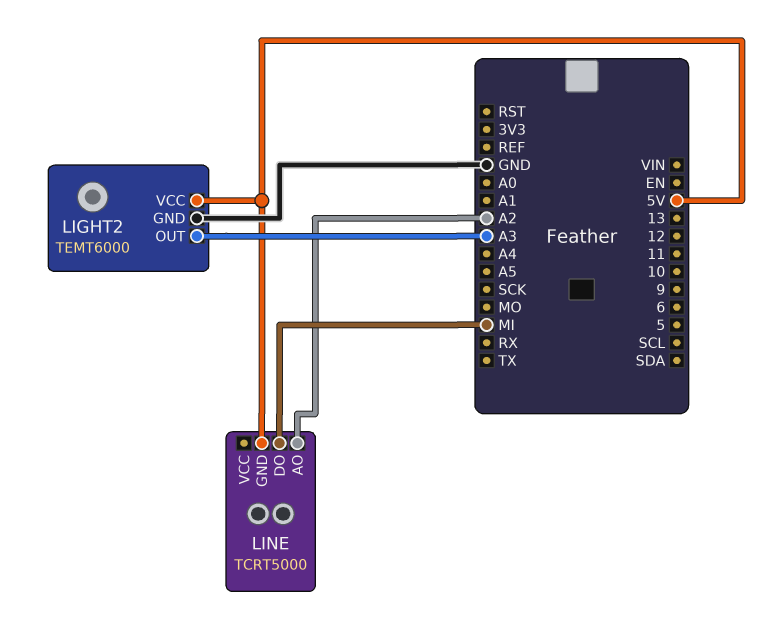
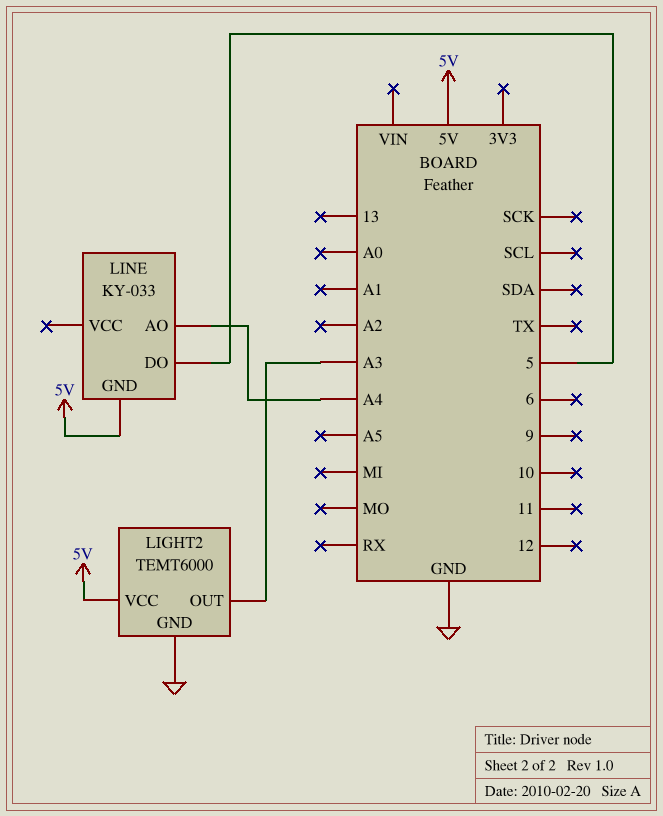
LINE: TCRT5000 -> KY-033
LINE pin AO: A2 -> A4
LINE pin DO: MI -> 5

